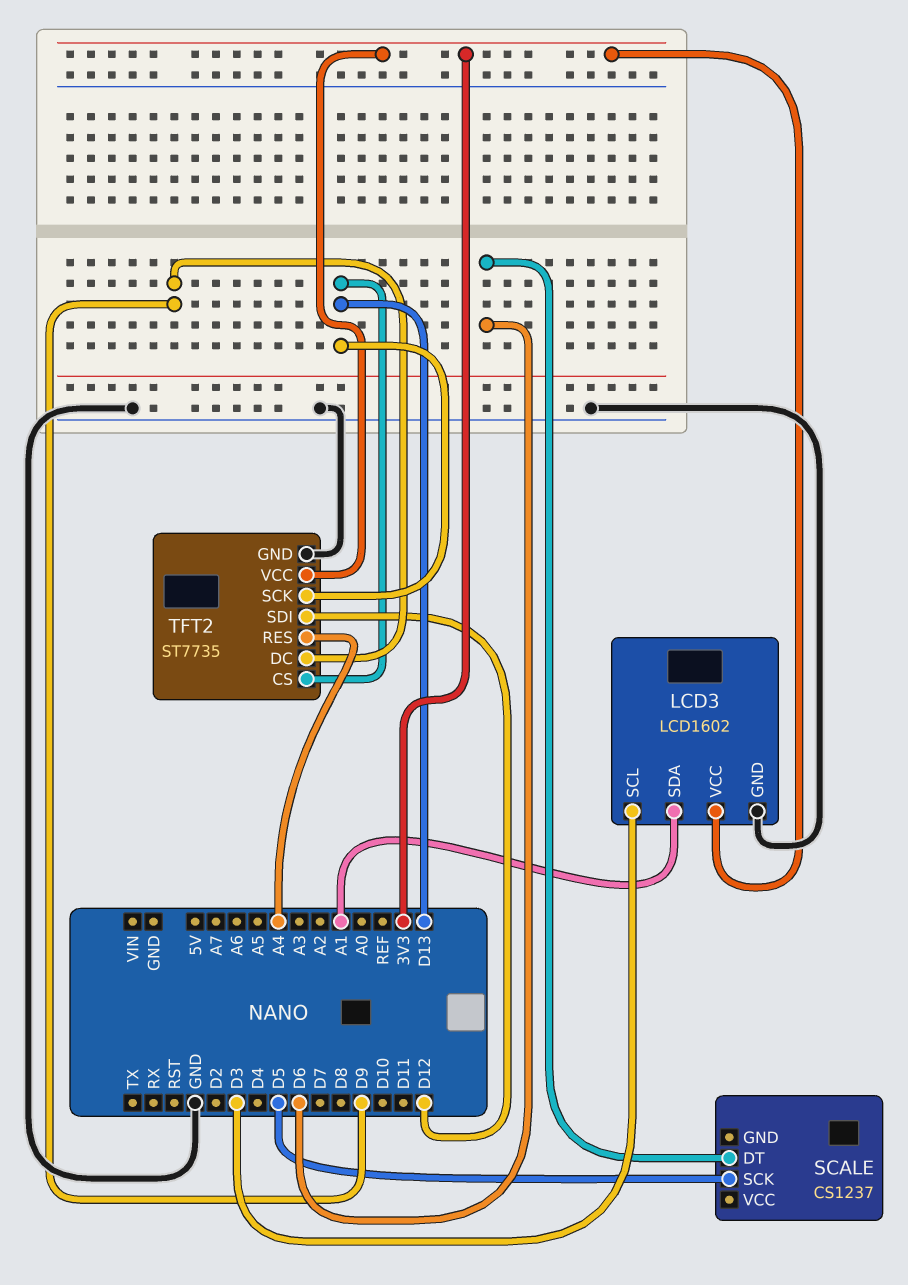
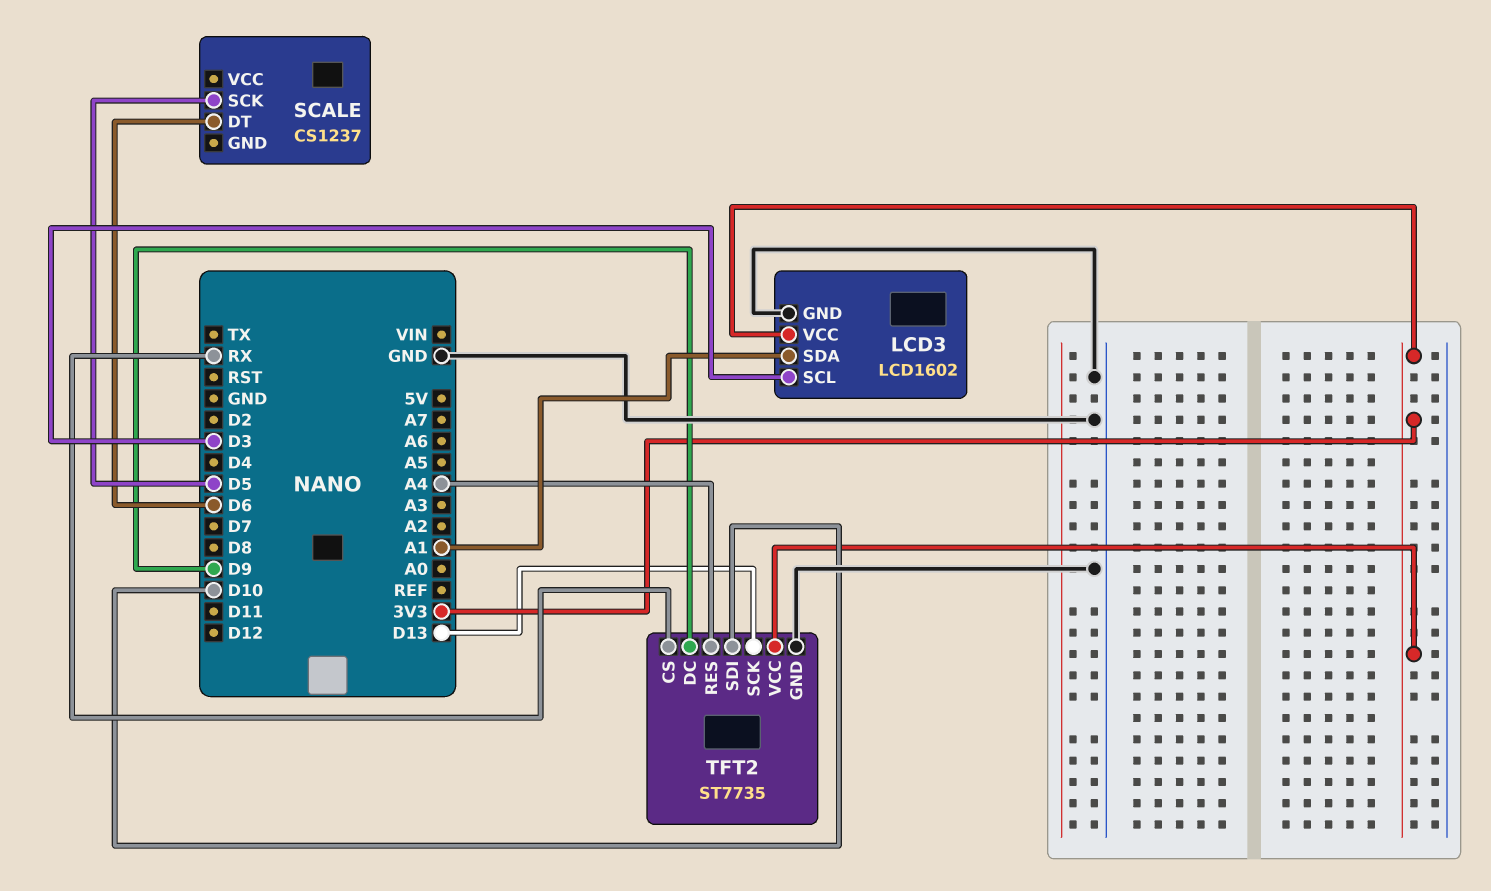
TFT2 pin CS: D13 -> RX
TFT2 pin SDI: D12 -> D10

